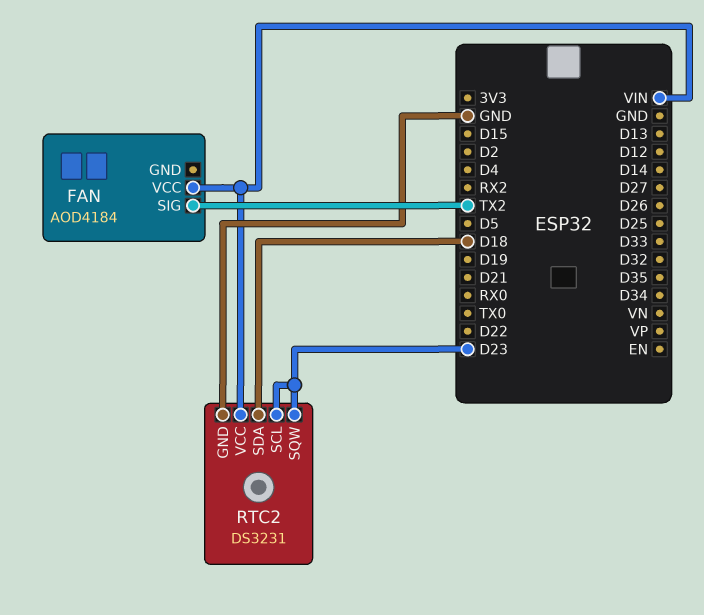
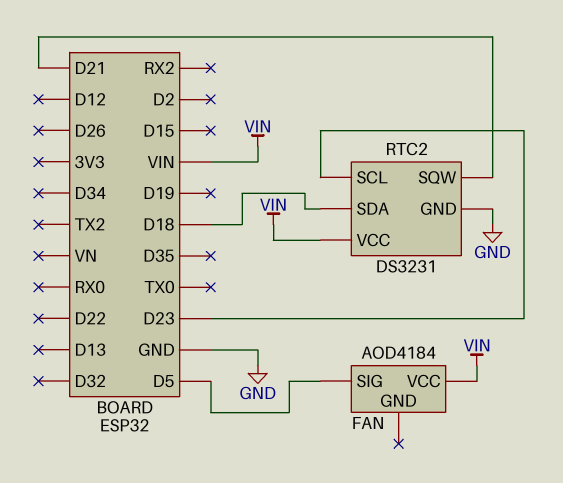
FAN pin SIG: TX2 -> D5
RTC2 pin SQW: D23 -> D21

